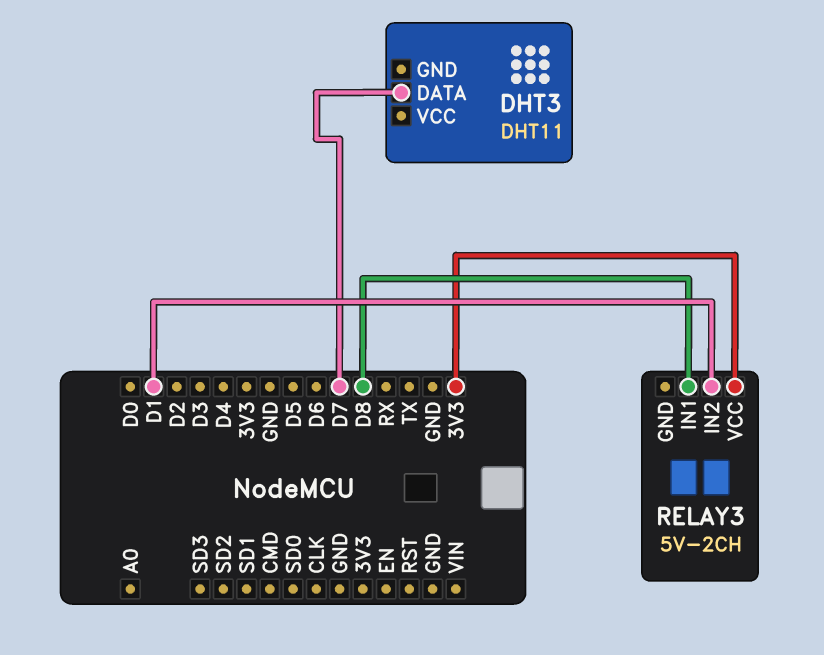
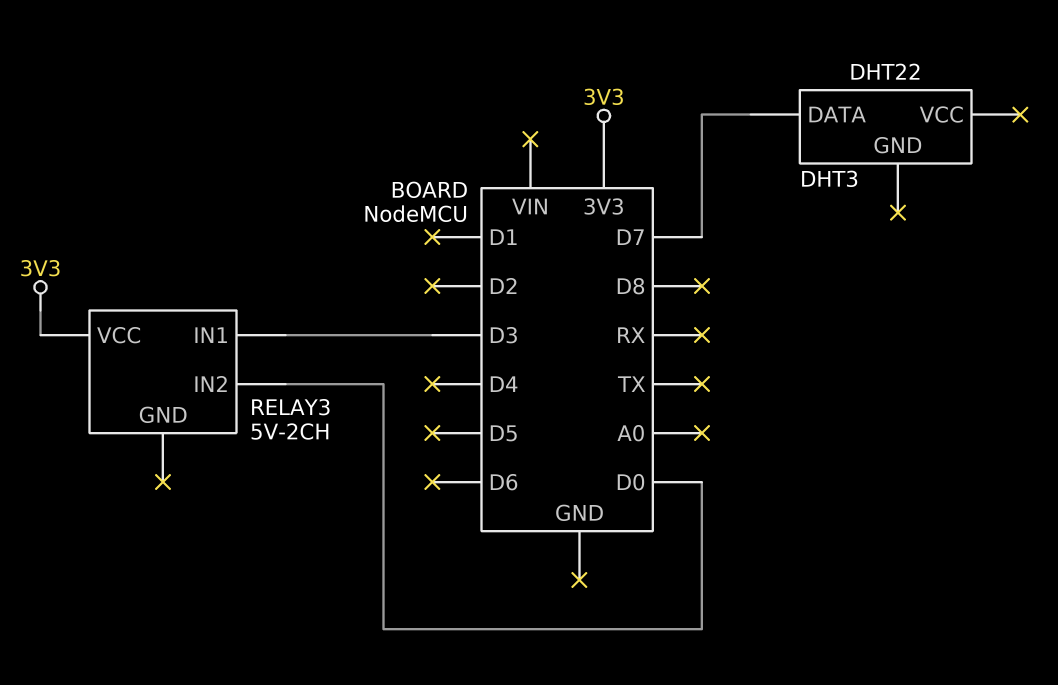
DHT3: DHT11 -> DHT22
RELAY3 pin IN1: D8 -> D3
RELAY3 pin IN2: D1 -> D0

